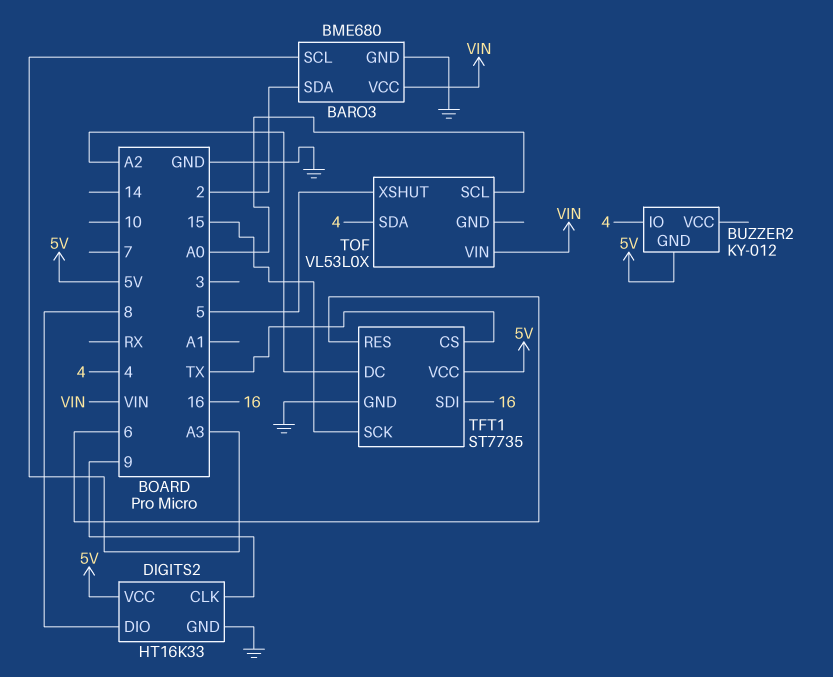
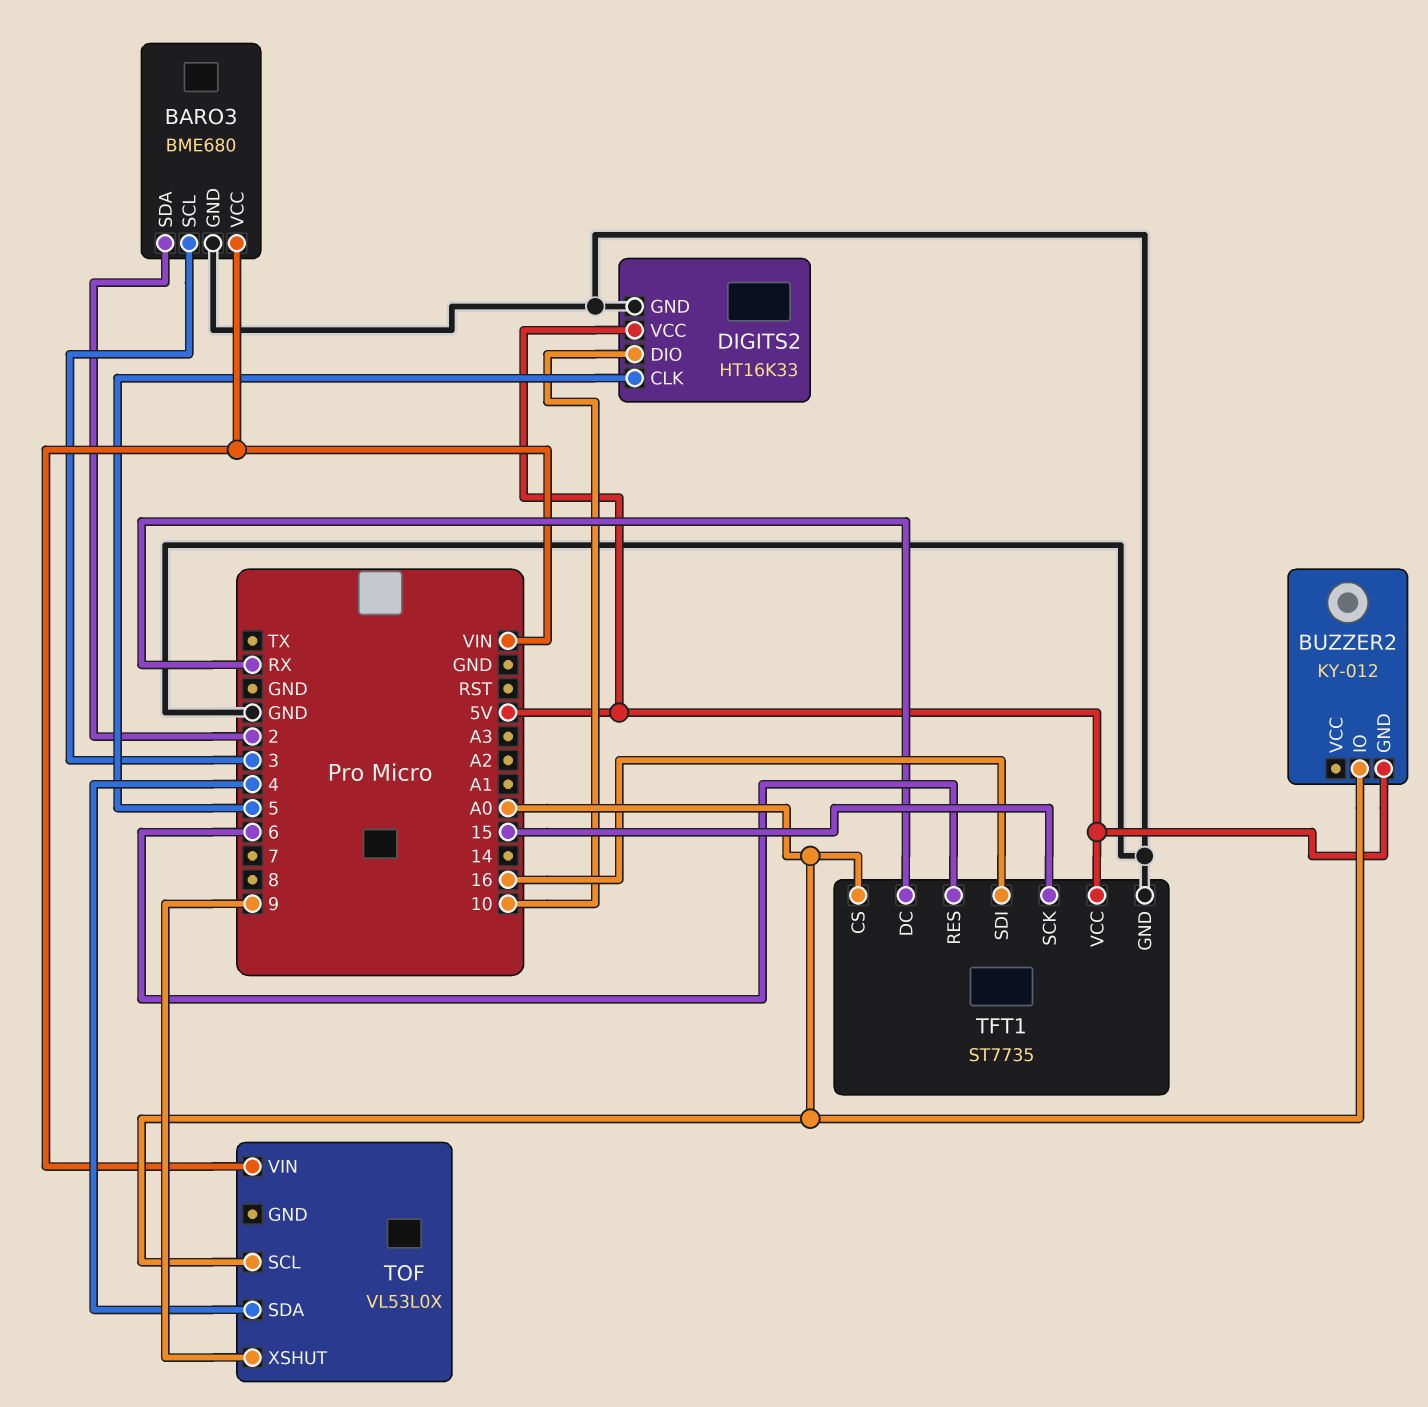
BARO3 pin SCL: A3 -> 3
BUZZER2 pin IO: 4 -> A0
DIGITS2 pin CLK: 9 -> 5
DIGITS2 pin DIO: 8 -> 10
TFT1 pin CS: TX -> A0
TFT1 pin DC: A2 -> RX
TOF pin XSHUT: 5 -> 9

